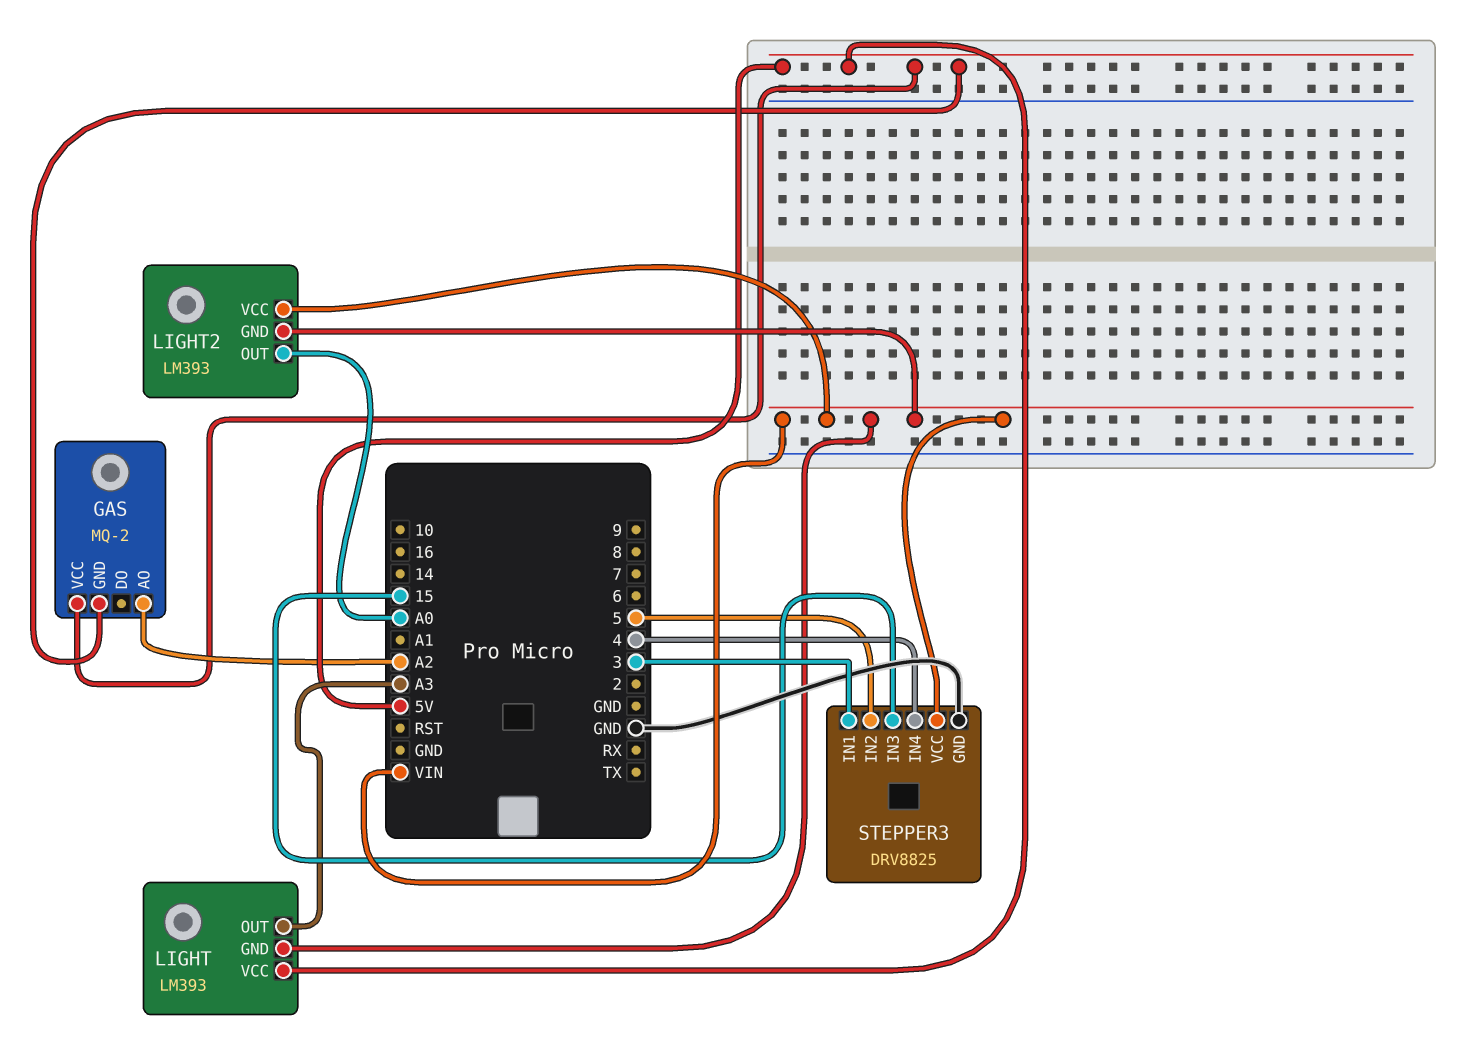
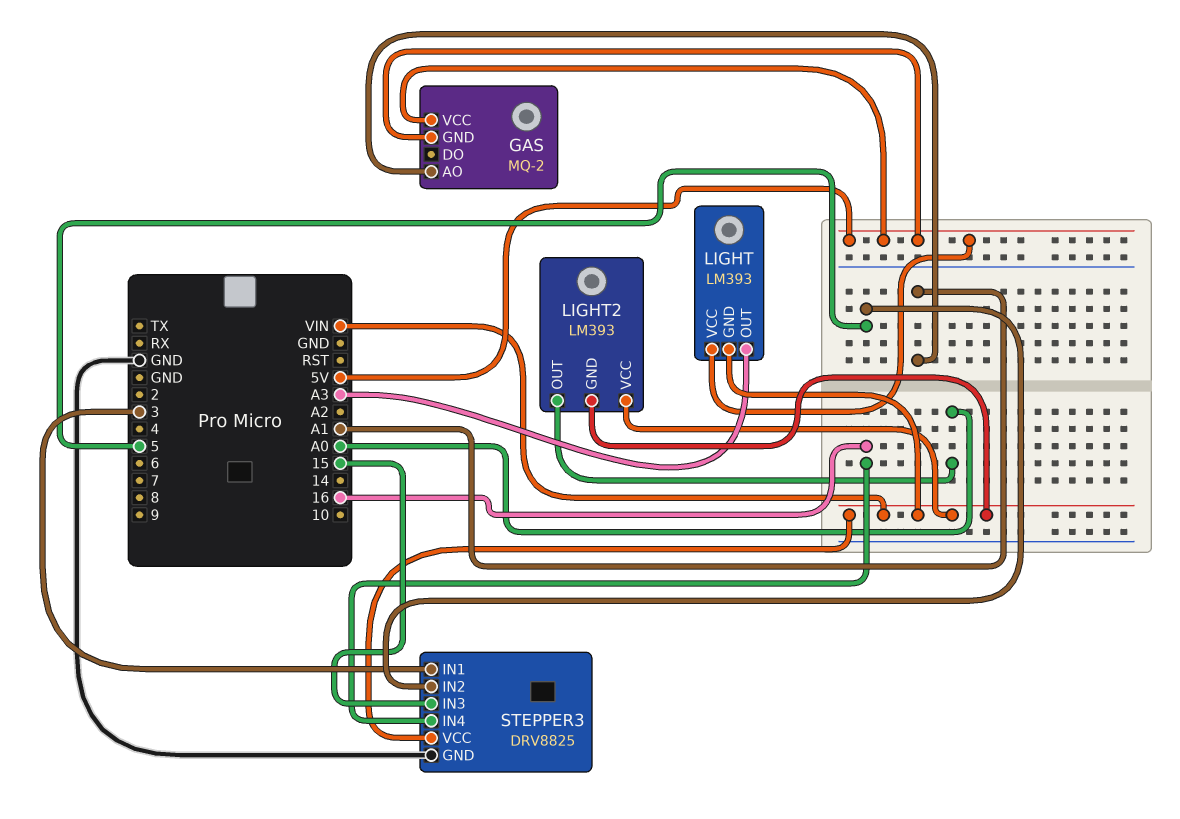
GAS pin AO: A2 -> A1
STEPPER3 pin IN4: 4 -> 16

